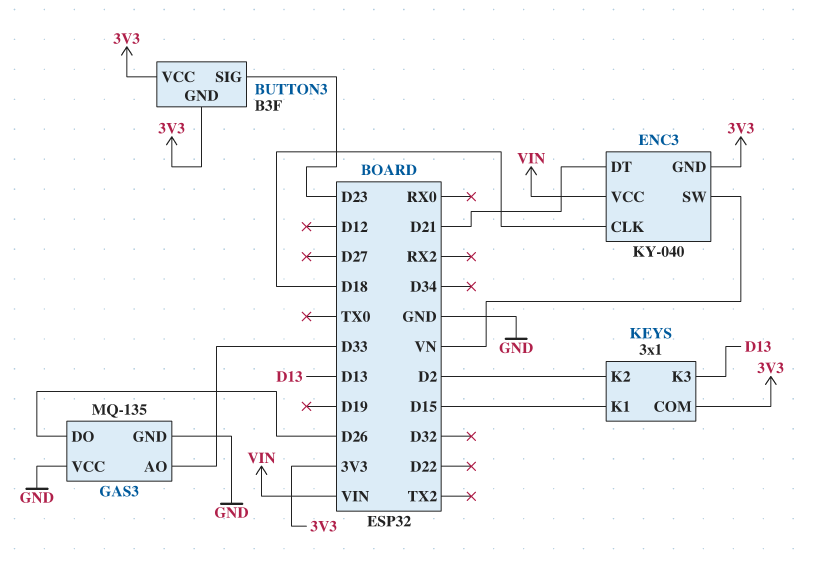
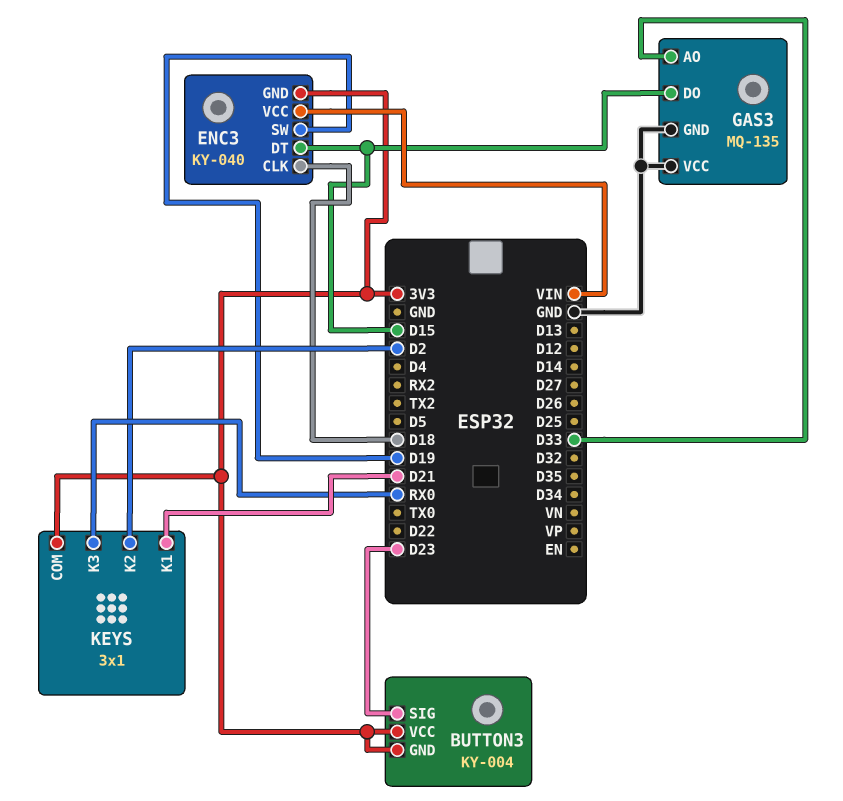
BUTTON3: B3F -> KY-004
ENC3 pin DT: D21 -> D15
ENC3 pin SW: VN -> D19
GAS3 pin DO: D26 -> D15
KEYS pin K1: D15 -> D21
KEYS pin K3: D13 -> RX0

